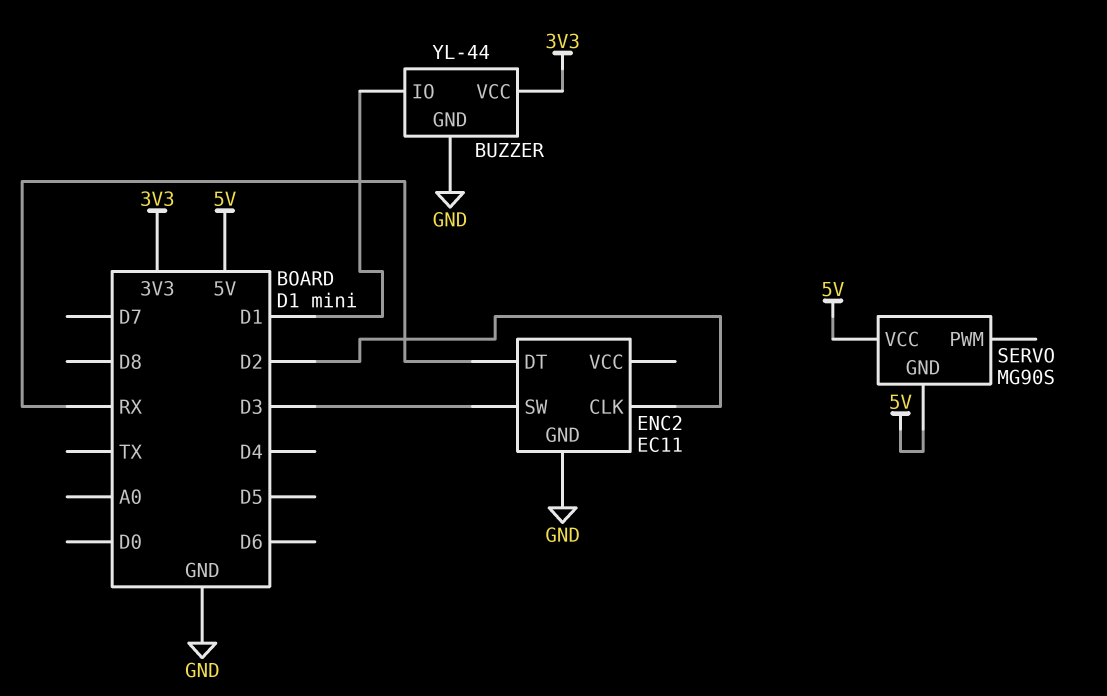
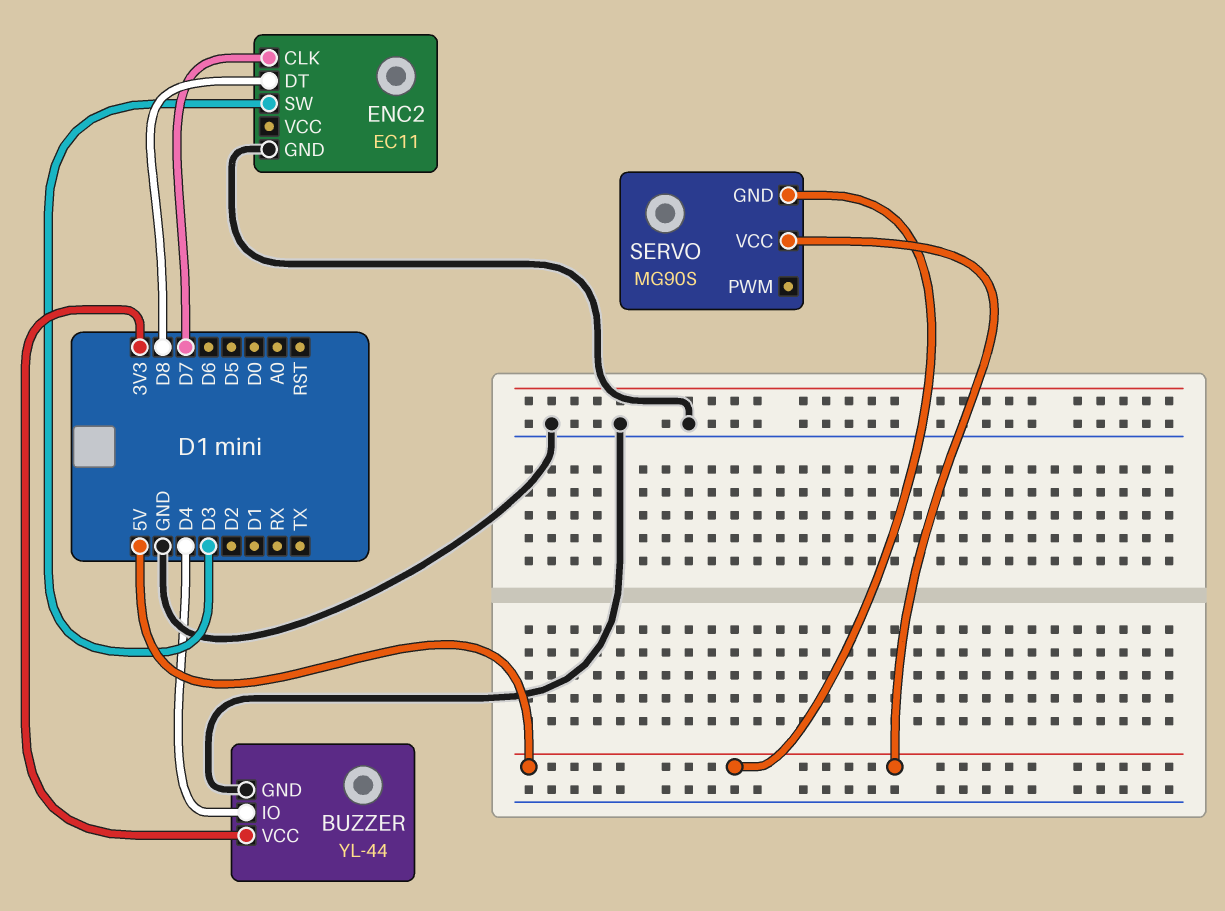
BUZZER pin IO: D1 -> D4
ENC2 pin CLK: D2 -> D7
ENC2 pin DT: RX -> D8

